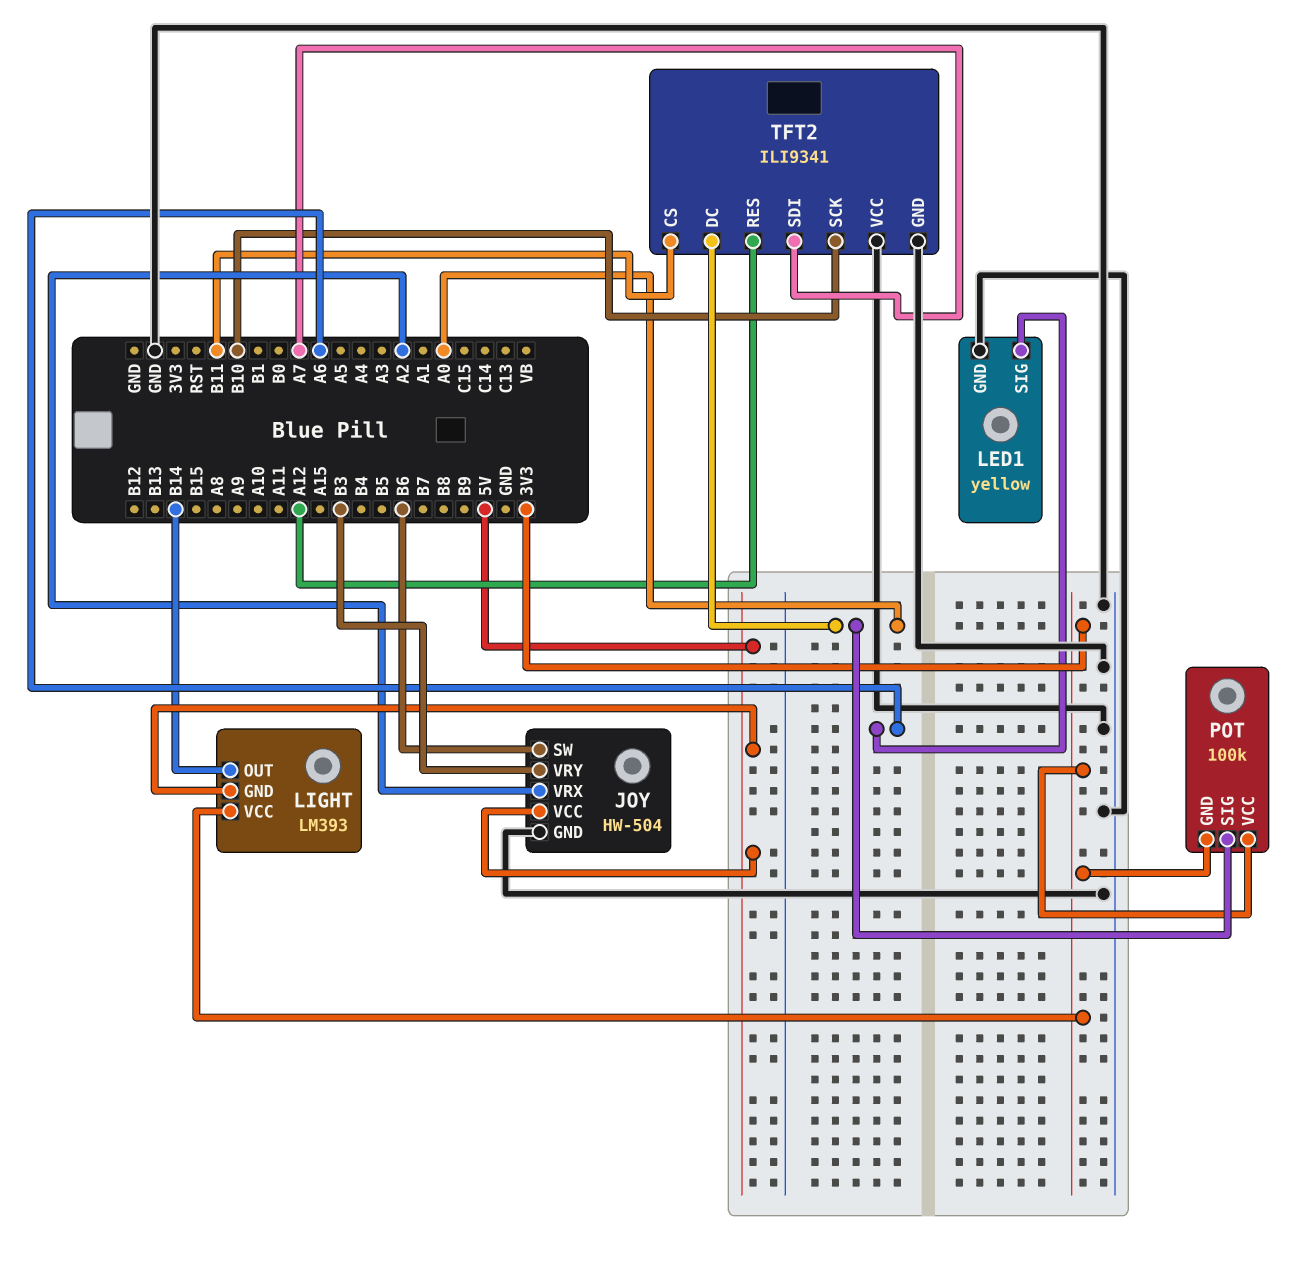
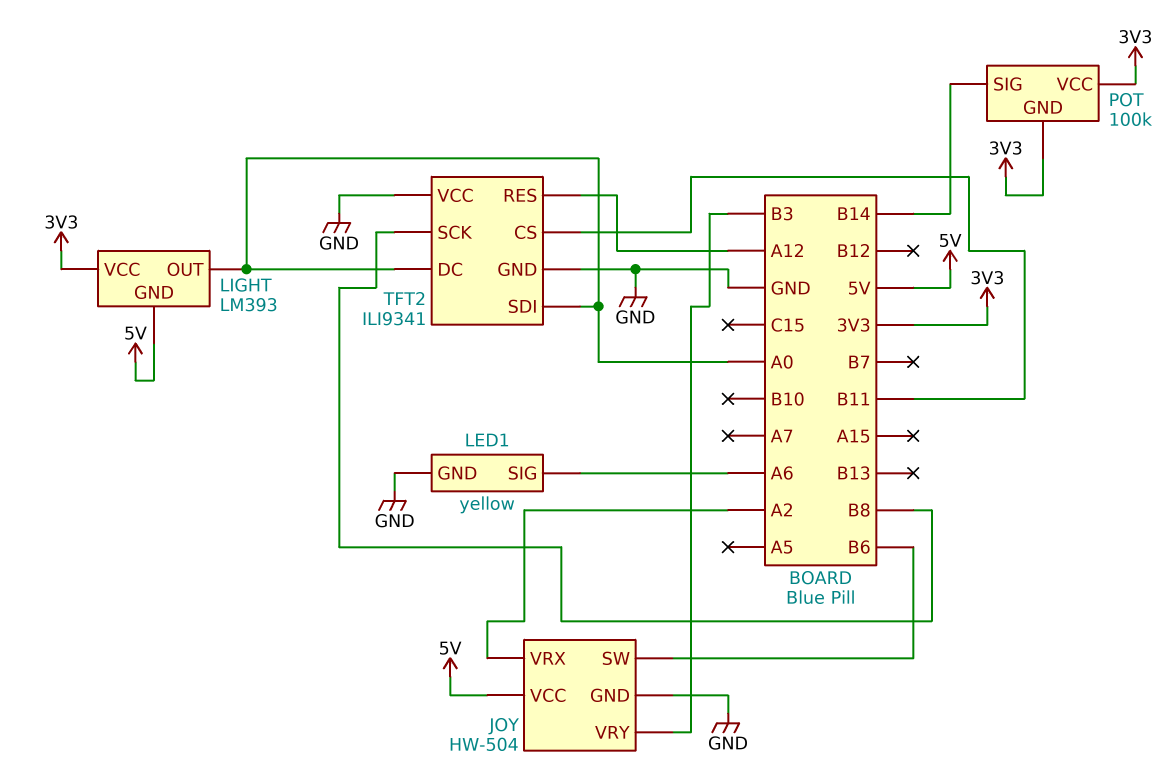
LIGHT pin OUT: B14 -> A0
POT pin SIG: A0 -> B14
TFT2 pin SCK: B10 -> B8
TFT2 pin SDI: A7 -> A0

